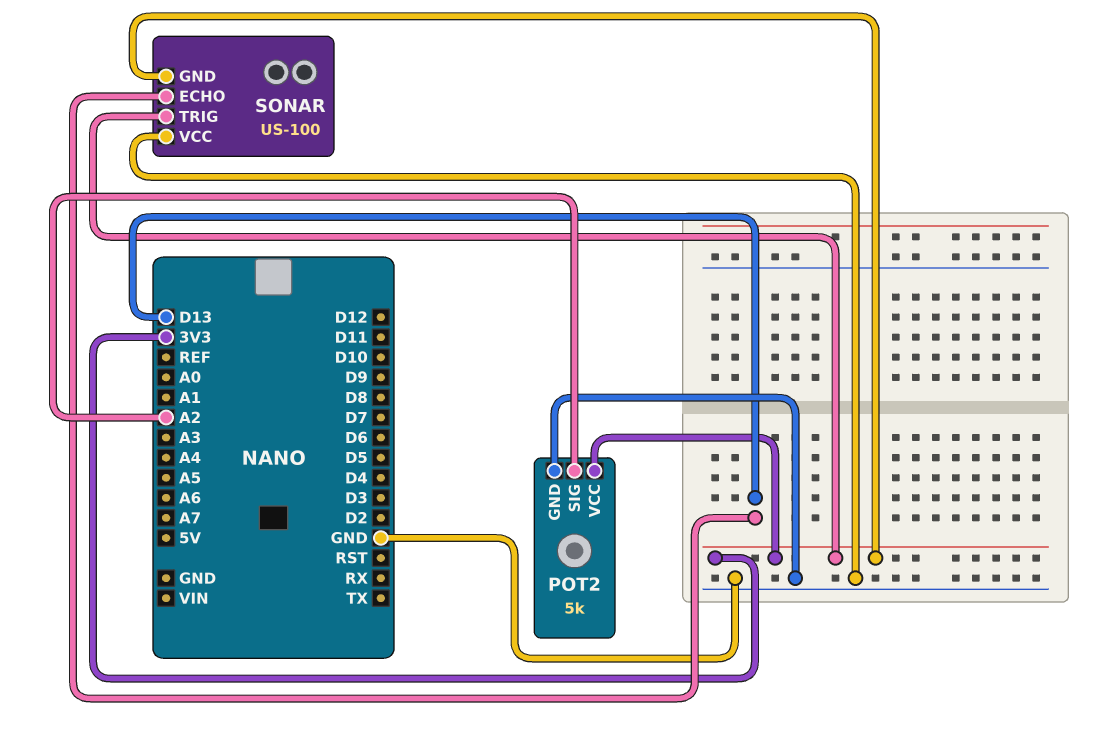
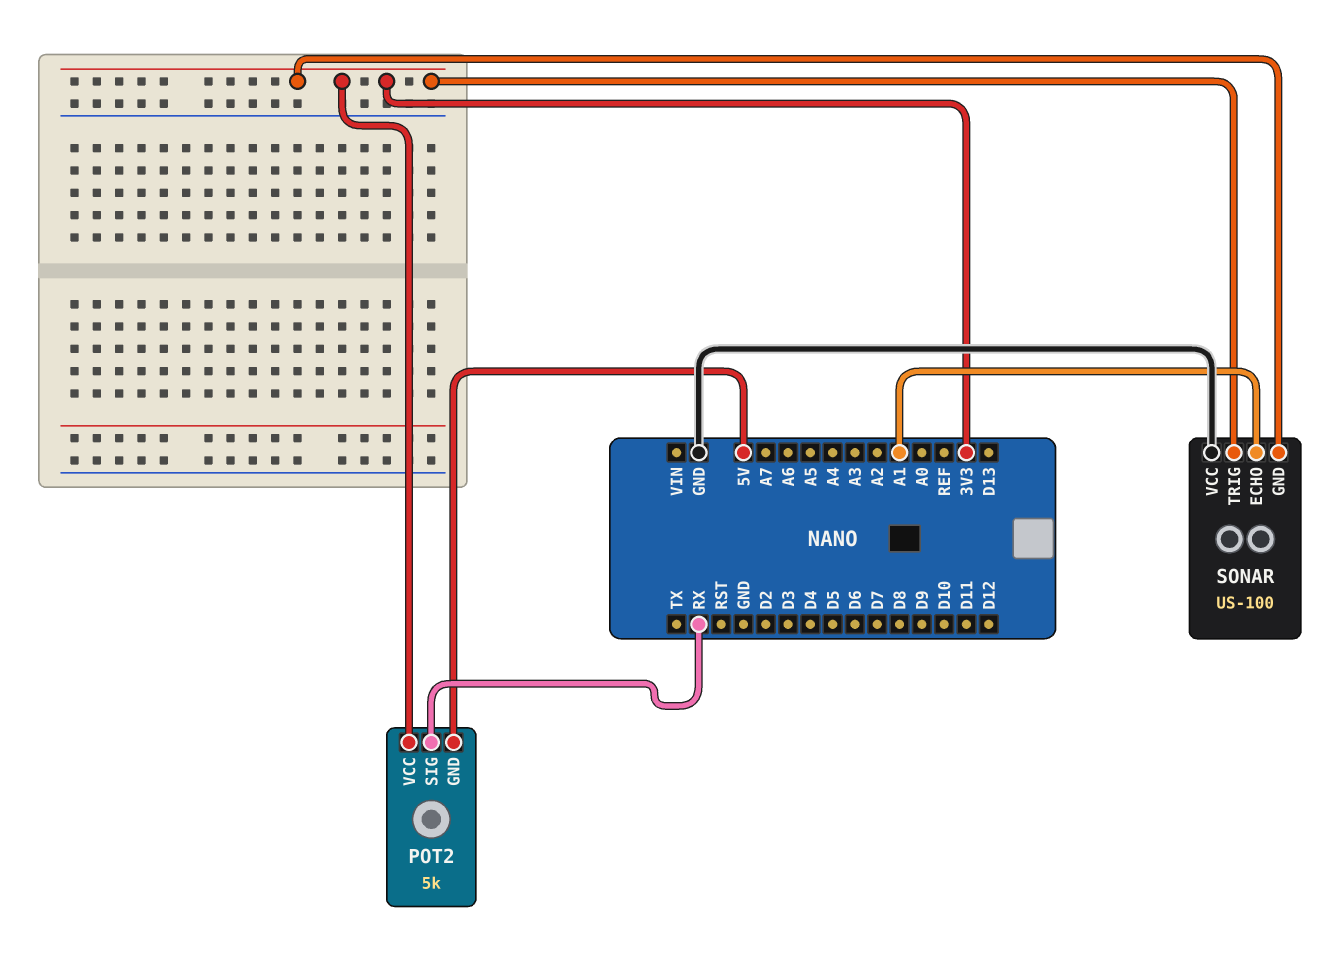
POT2 pin GND: GND -> 5V
POT2 pin SIG: A2 -> RX
SONAR pin ECHO: D13 -> A1

